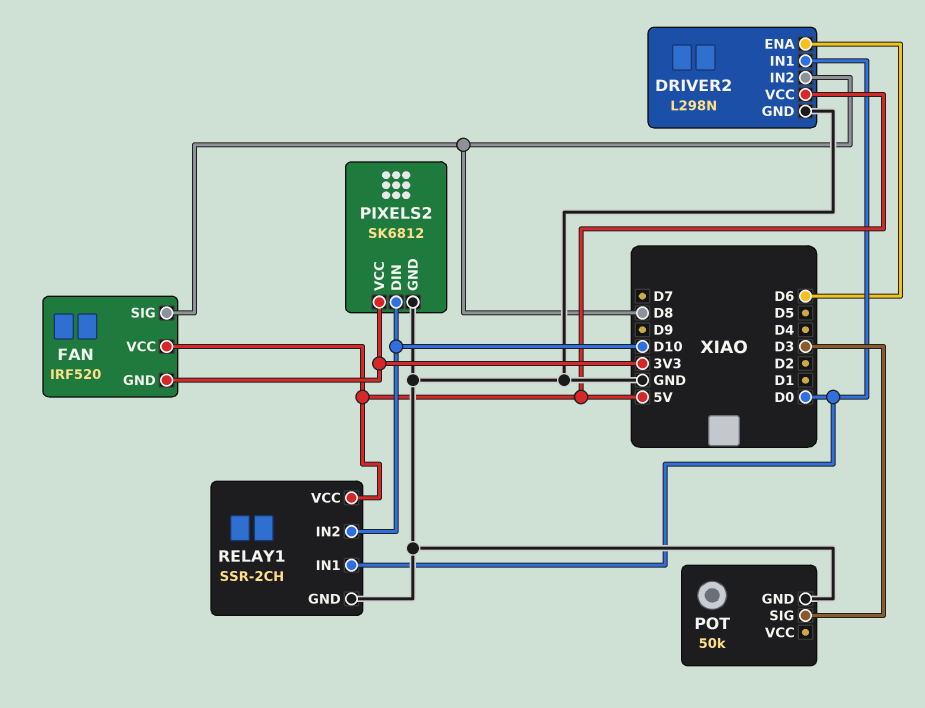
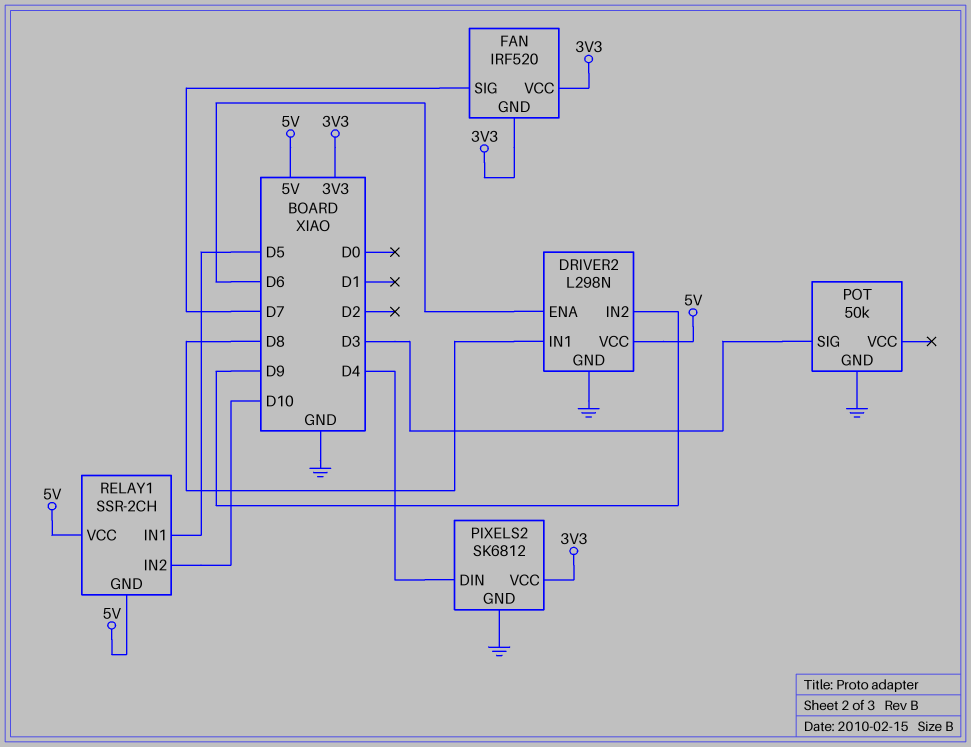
DRIVER2 pin IN1: D0 -> D8
DRIVER2 pin IN2: D8 -> D9
FAN pin SIG: D8 -> D7
FAN pin VCC: 5V -> 3V3
PIXELS2 pin DIN: D10 -> D4
RELAY1 pin GND: GND -> 5V
RELAY1 pin IN1: D0 -> D5

